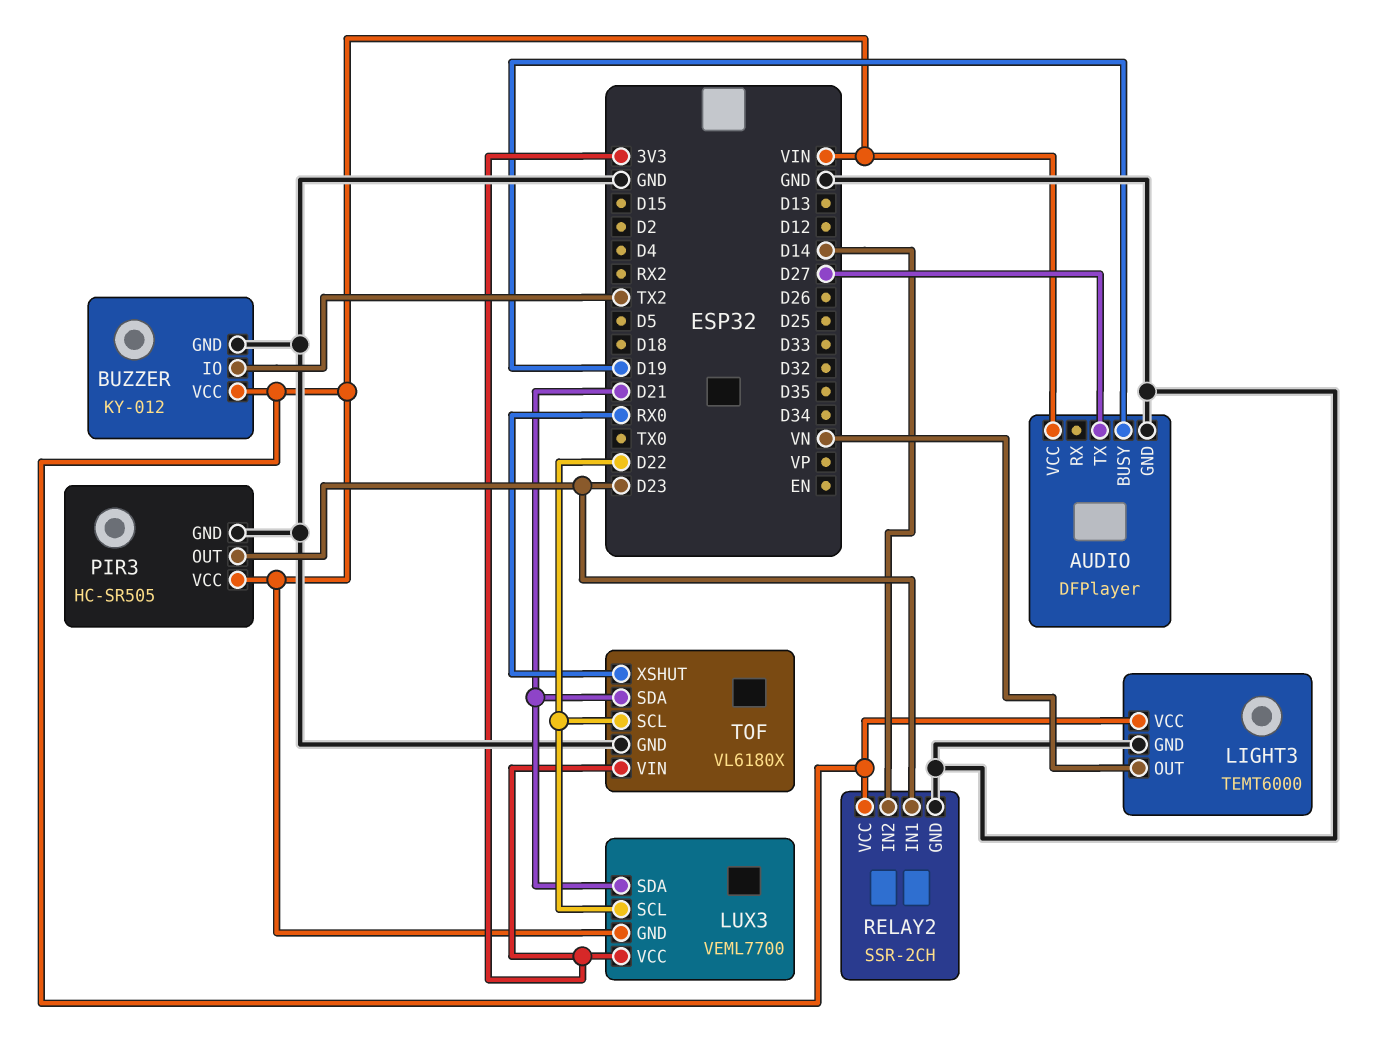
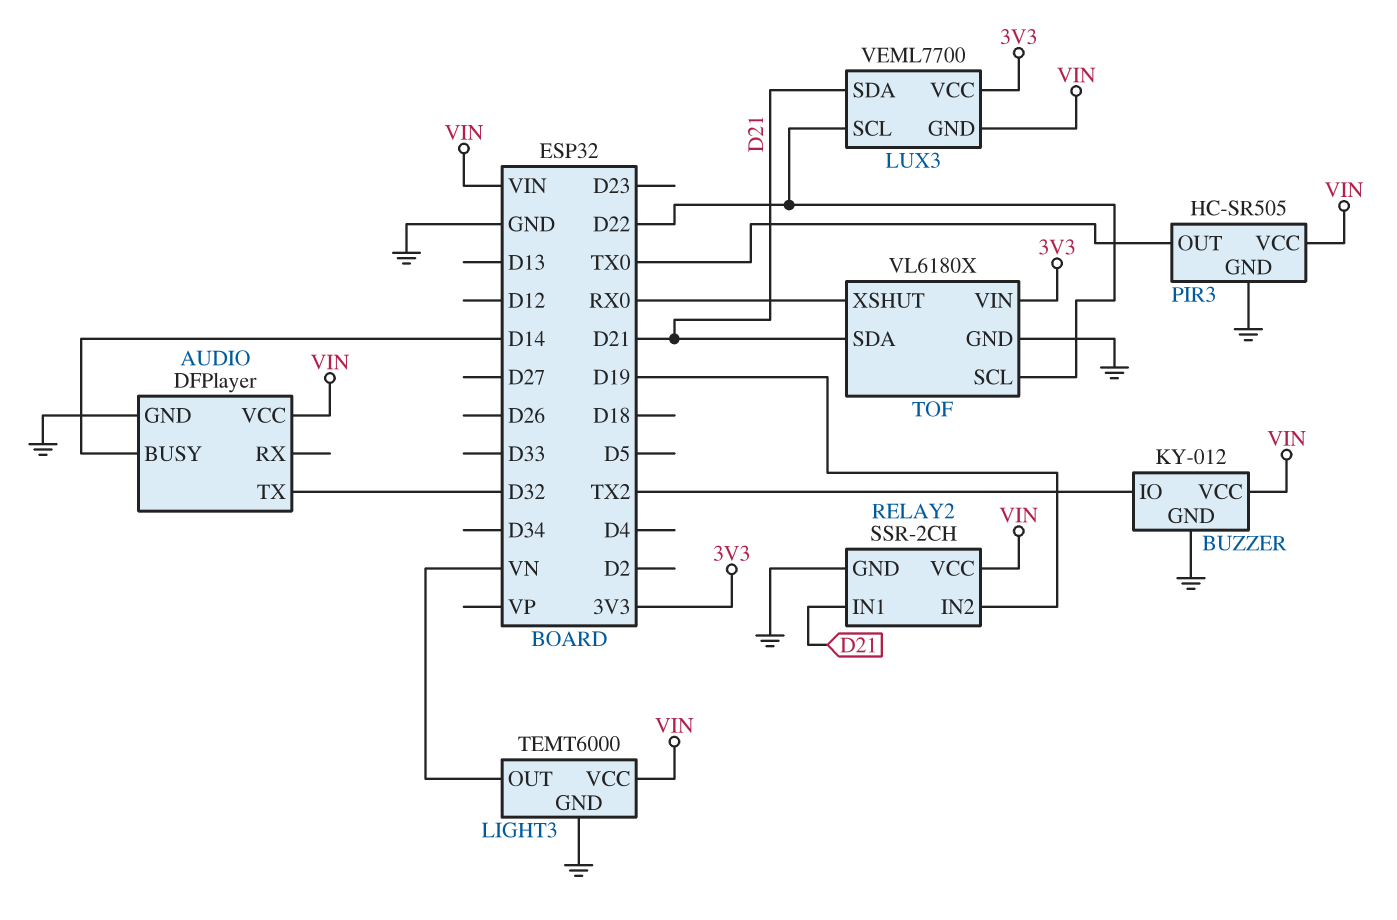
AUDIO pin BUSY: D19 -> D14
AUDIO pin TX: D27 -> D32
PIR3 pin OUT: D23 -> TX0
RELAY2 pin IN1: D23 -> D21
RELAY2 pin IN2: D14 -> D19

